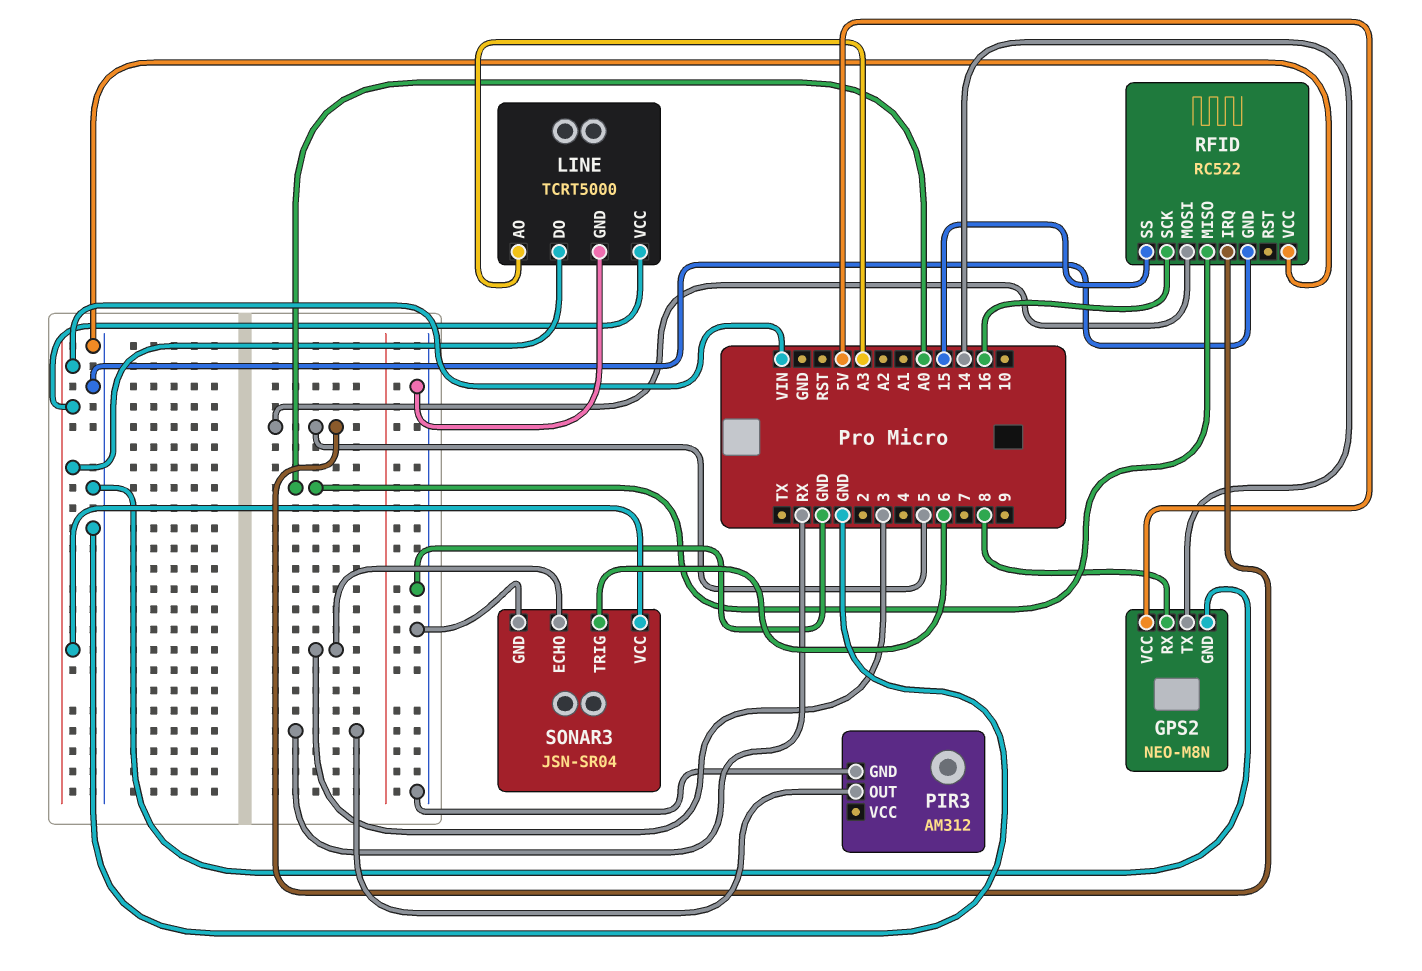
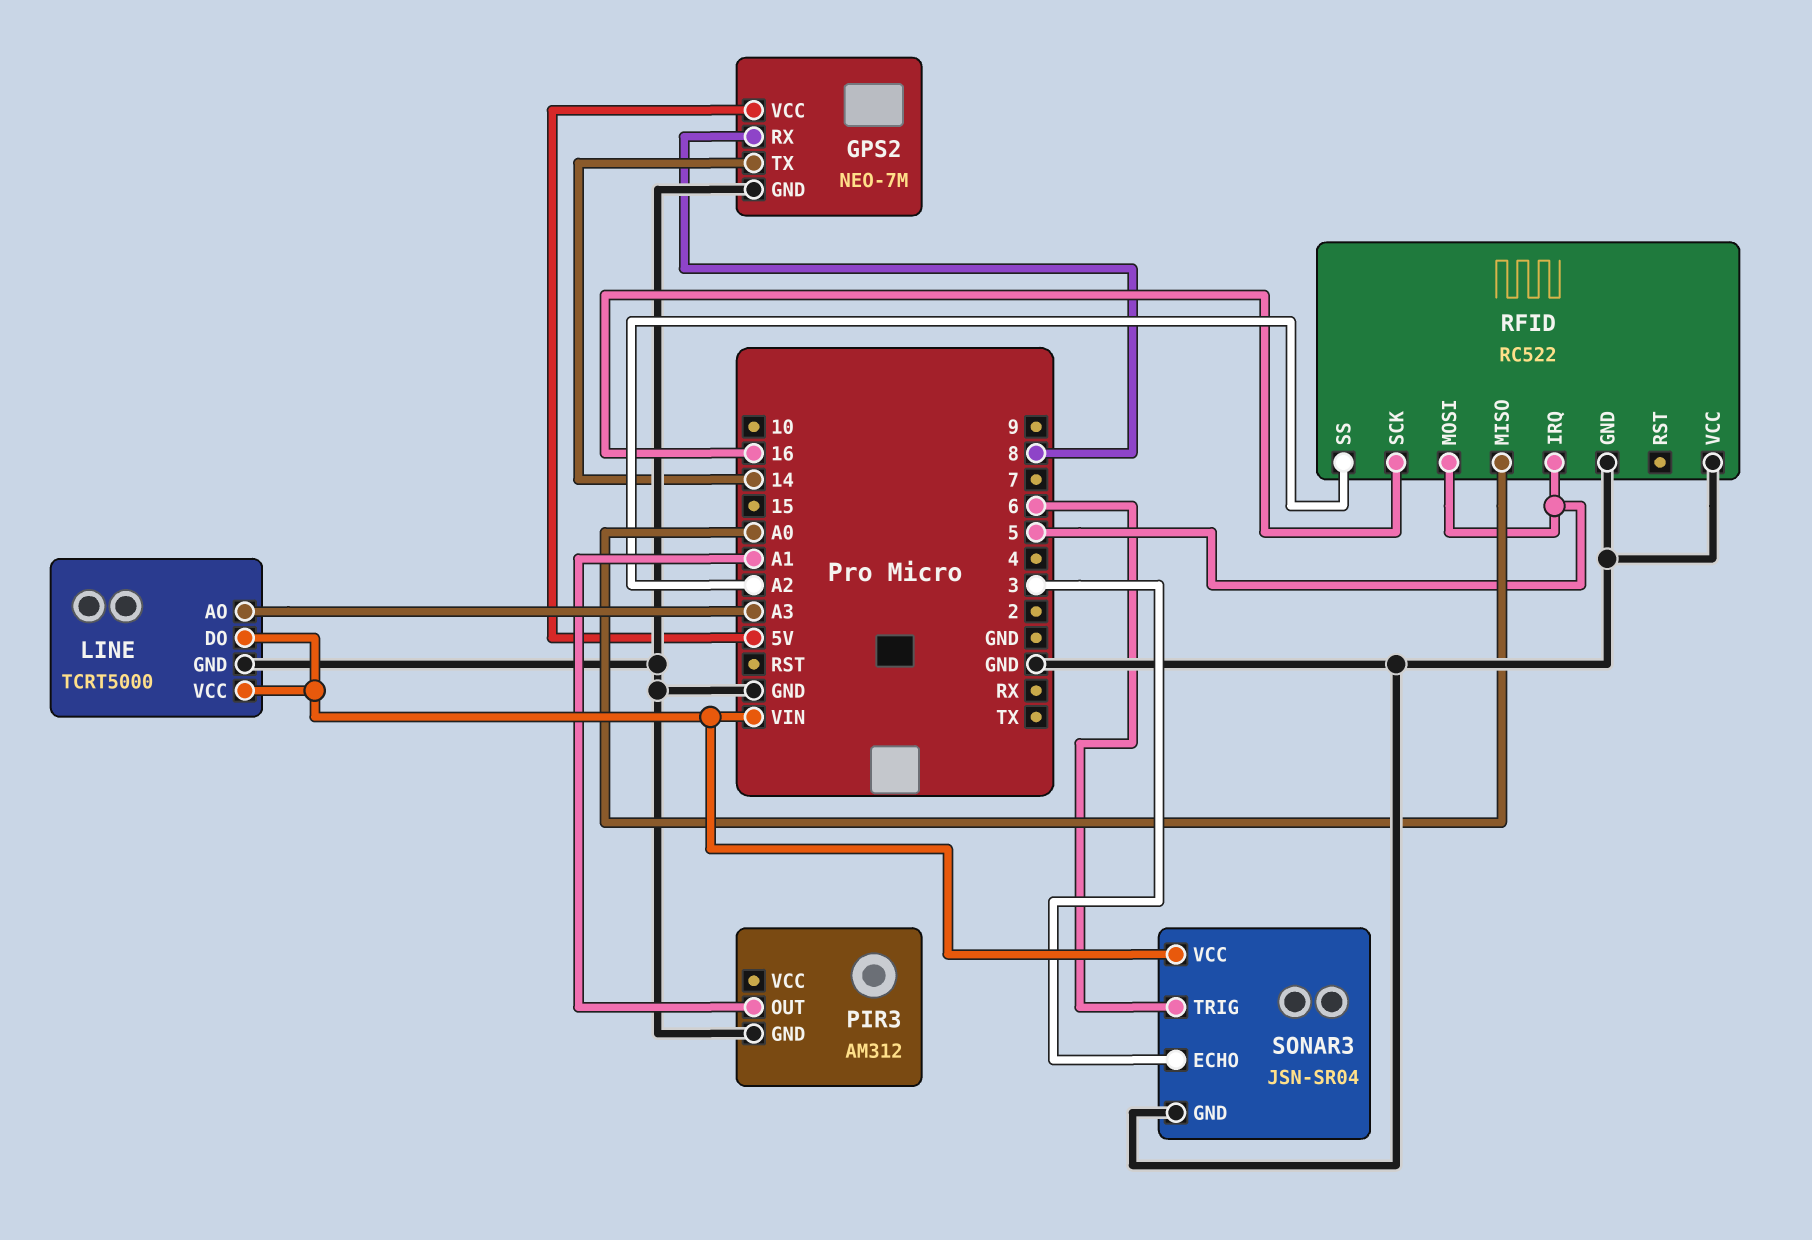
GPS2: NEO-M8N -> NEO-7M
PIR3 pin OUT: RX -> A1
RFID pin SS: 15 -> A2

